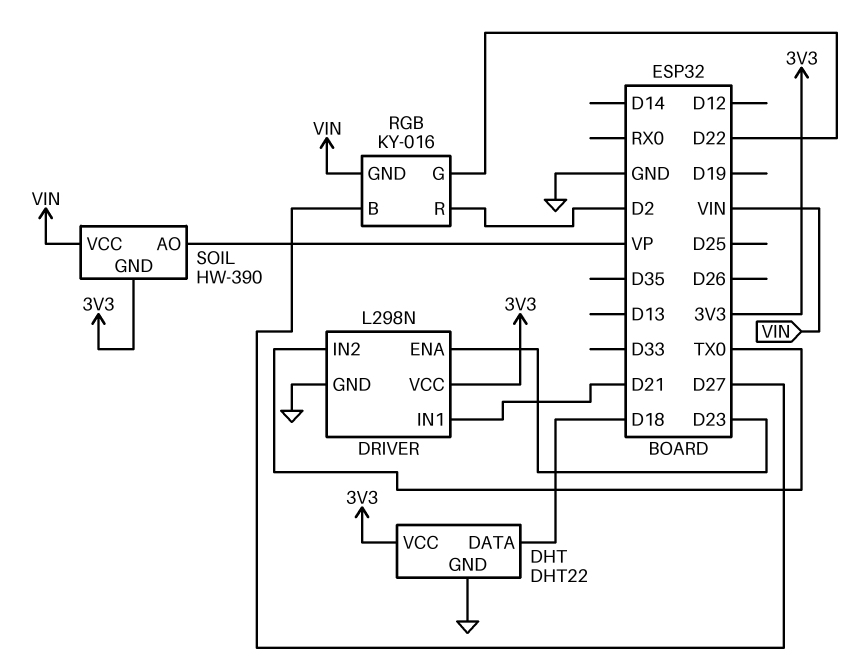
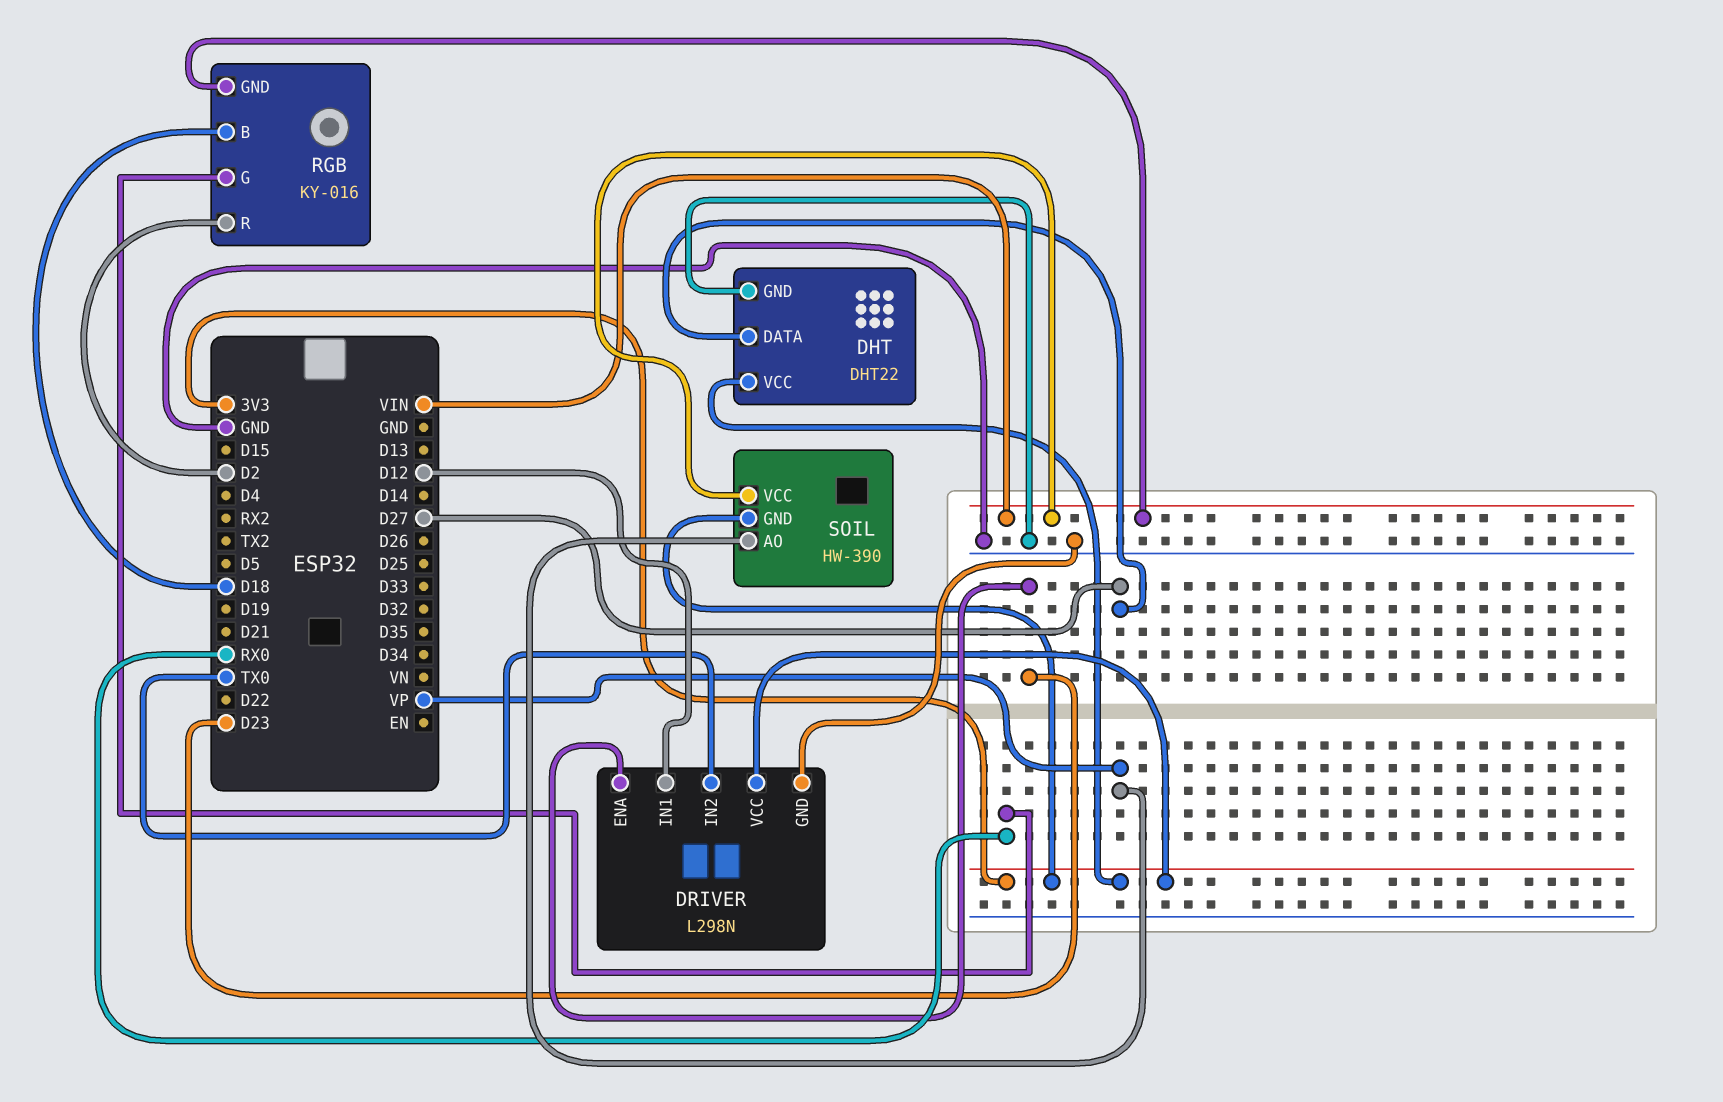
DHT pin DATA: D18 -> D27
DRIVER pin IN1: D21 -> D12
RGB pin B: D27 -> D18
RGB pin G: D22 -> RX0

